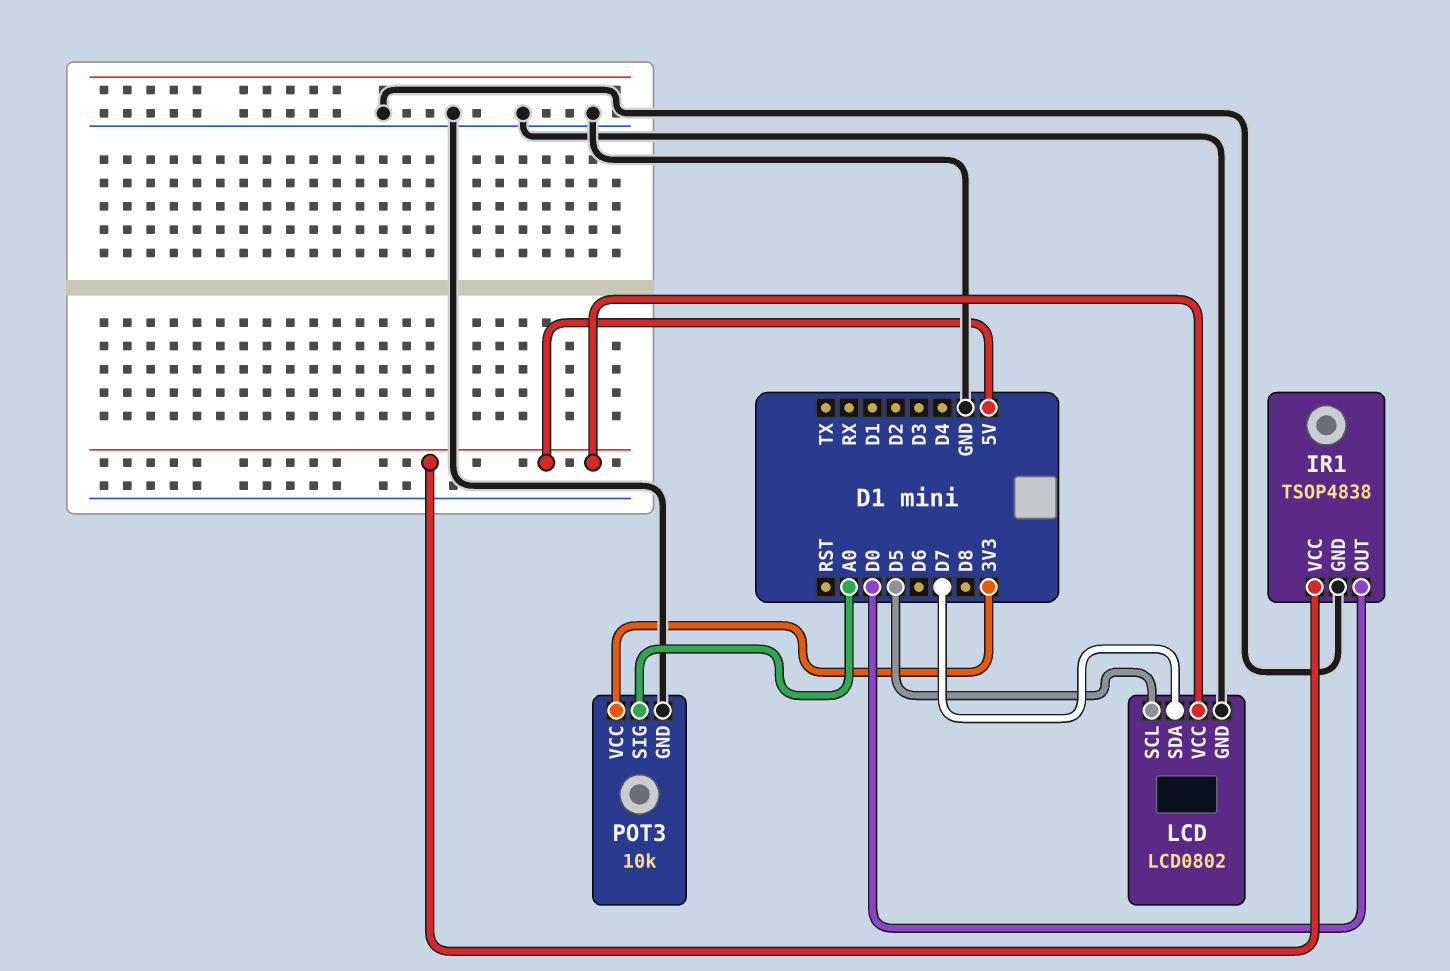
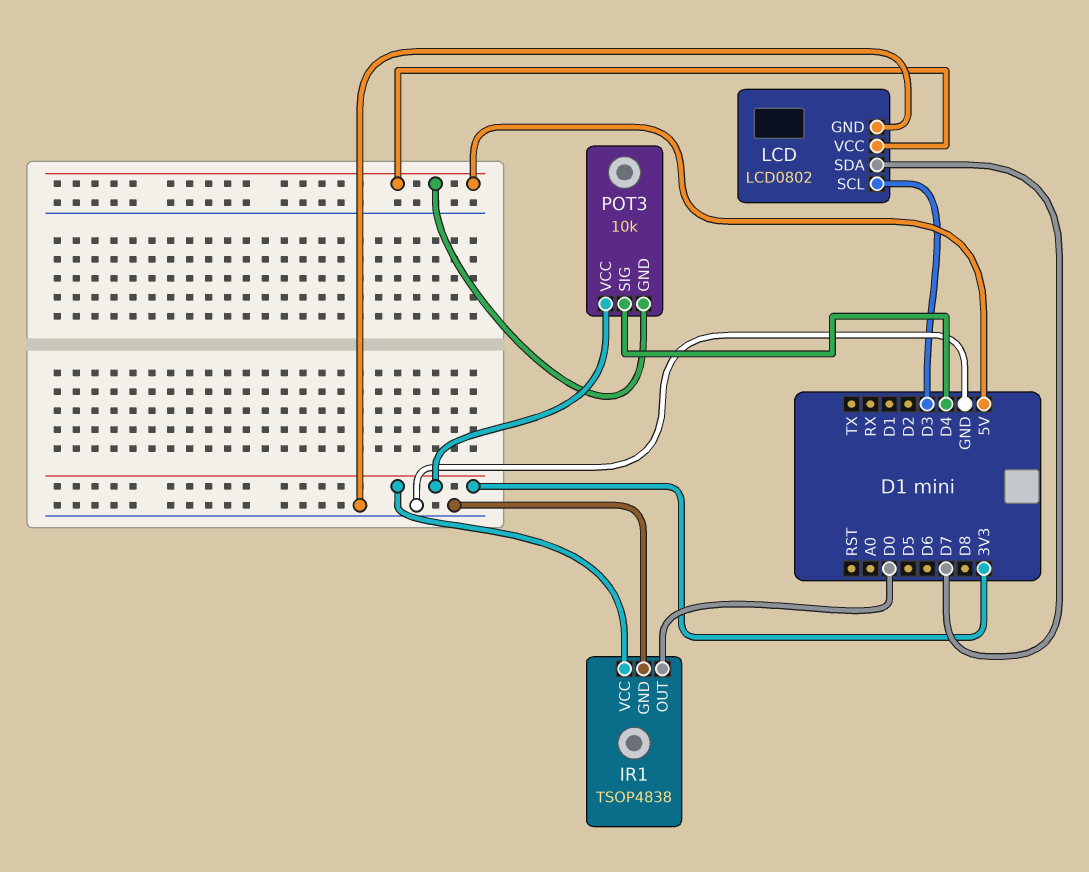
IR1 pin VCC: 5V -> 3V3
LCD pin SCL: D5 -> D3
POT3 pin GND: GND -> 5V
POT3 pin SIG: A0 -> D4

